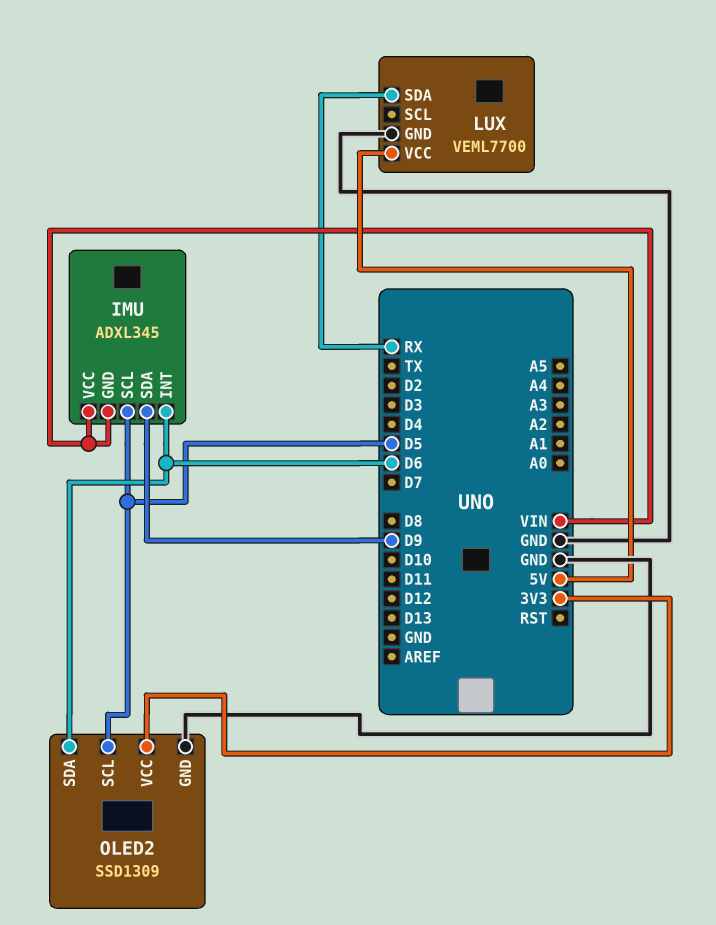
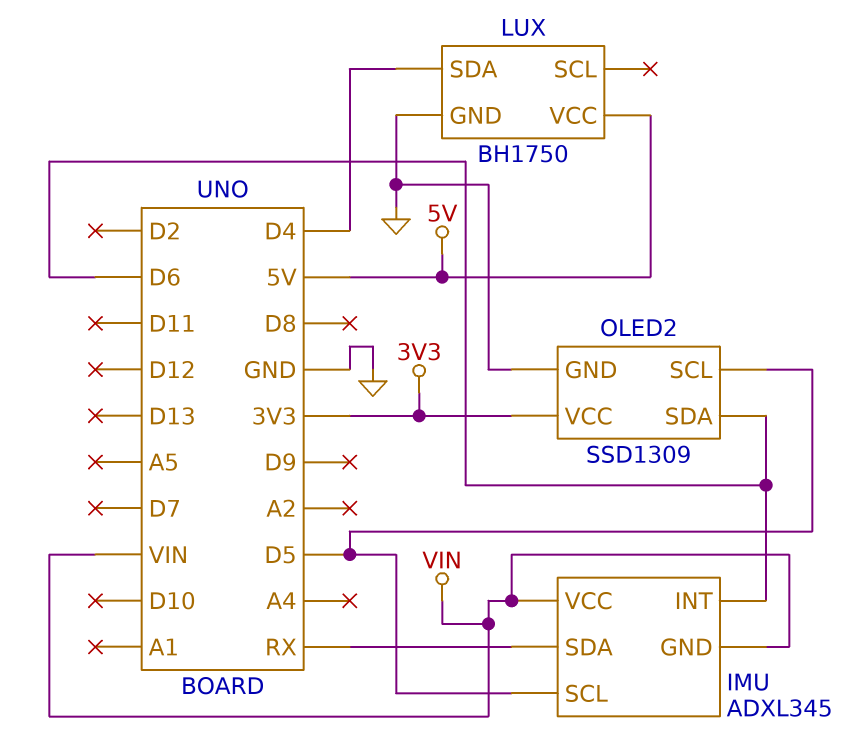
IMU pin SDA: D9 -> RX
LUX: VEML7700 -> BH1750
LUX pin SDA: RX -> D4

